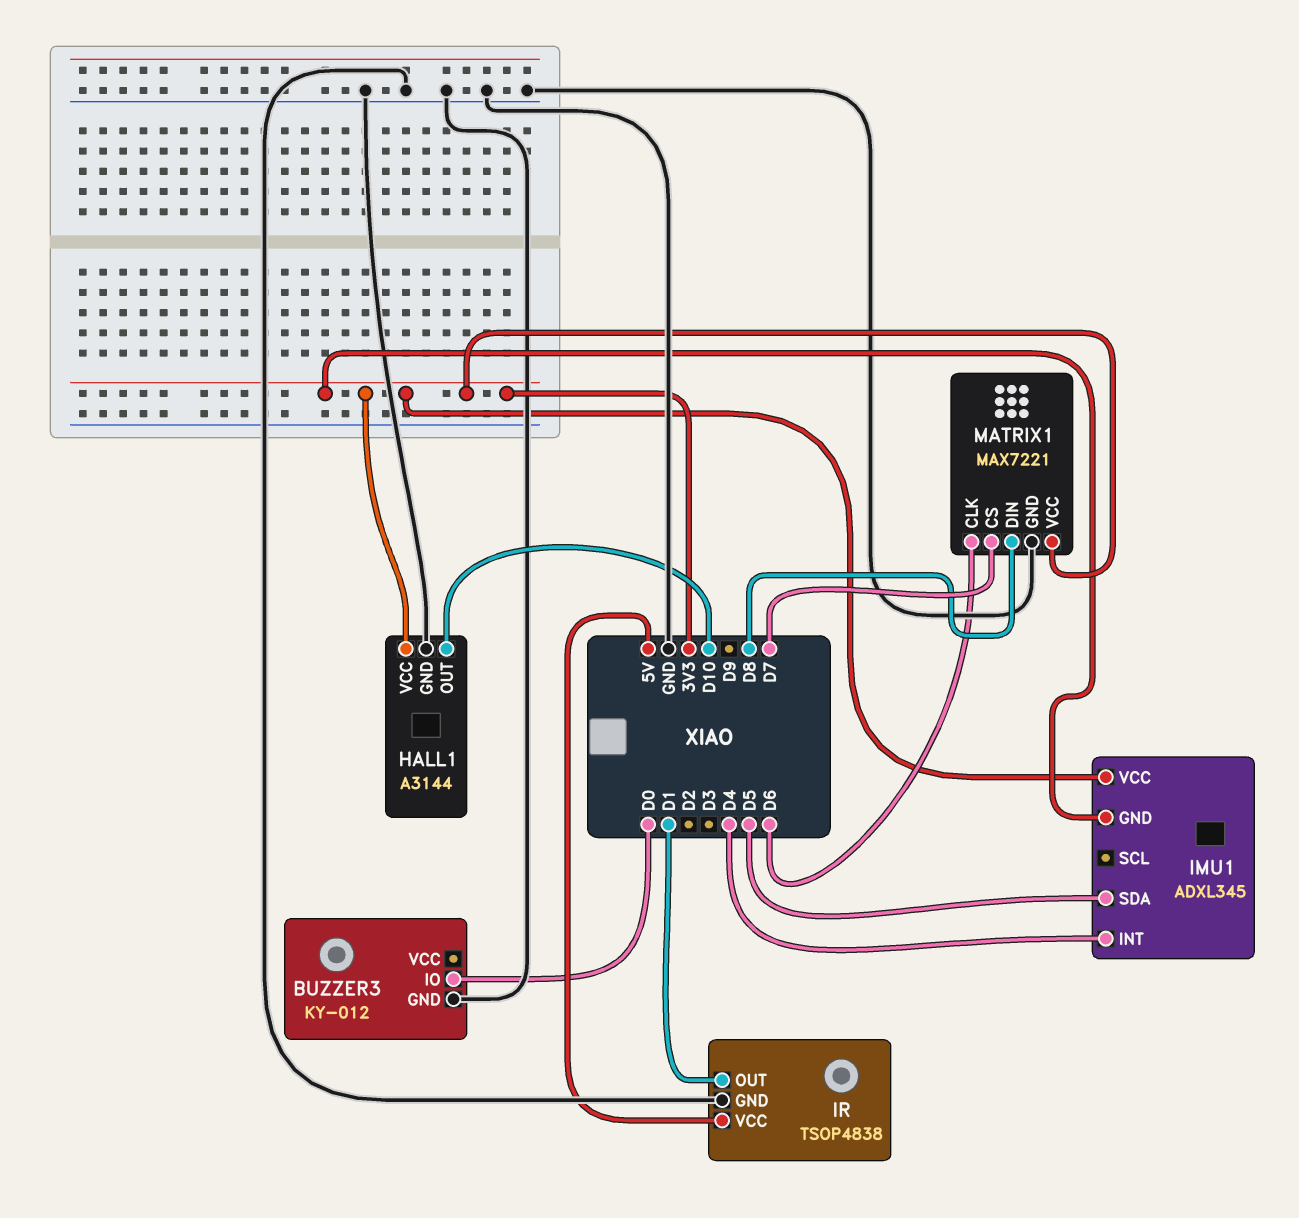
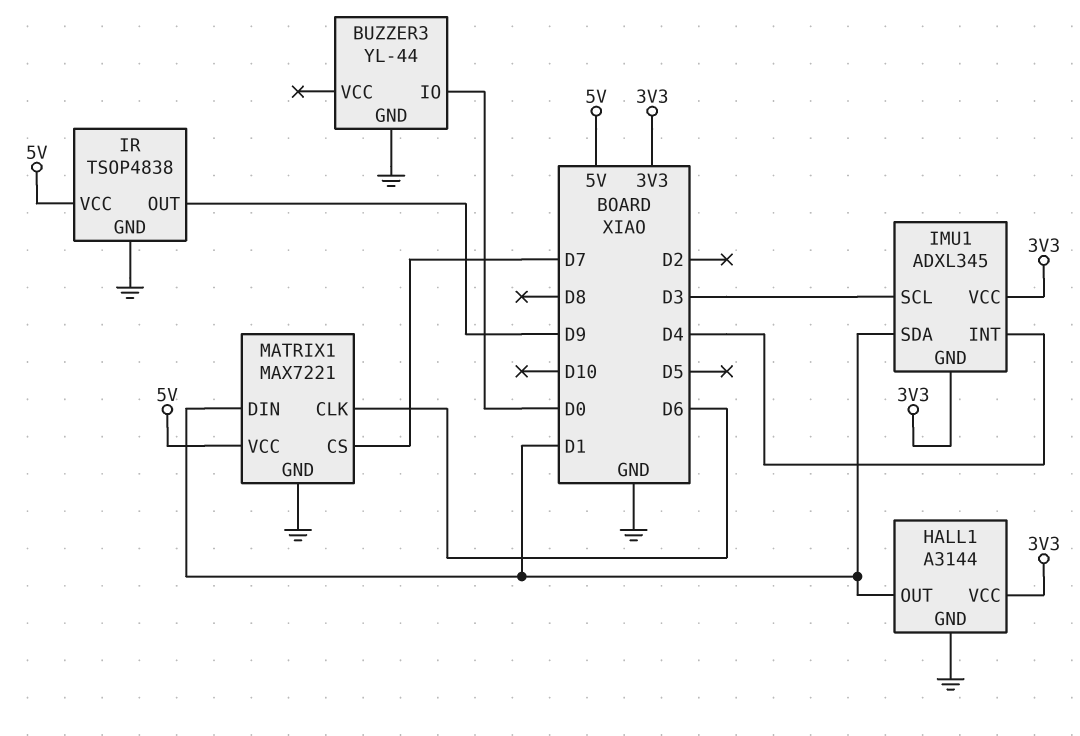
BUZZER3: KY-012 -> YL-44
HALL1 pin OUT: D10 -> D1
IMU1 pin SCL: none -> D3
IMU1 pin SDA: D5 -> D1
IR pin OUT: D1 -> D9
MATRIX1 pin DIN: D8 -> D1
MATRIX1 pin VCC: 3V3 -> 5V

